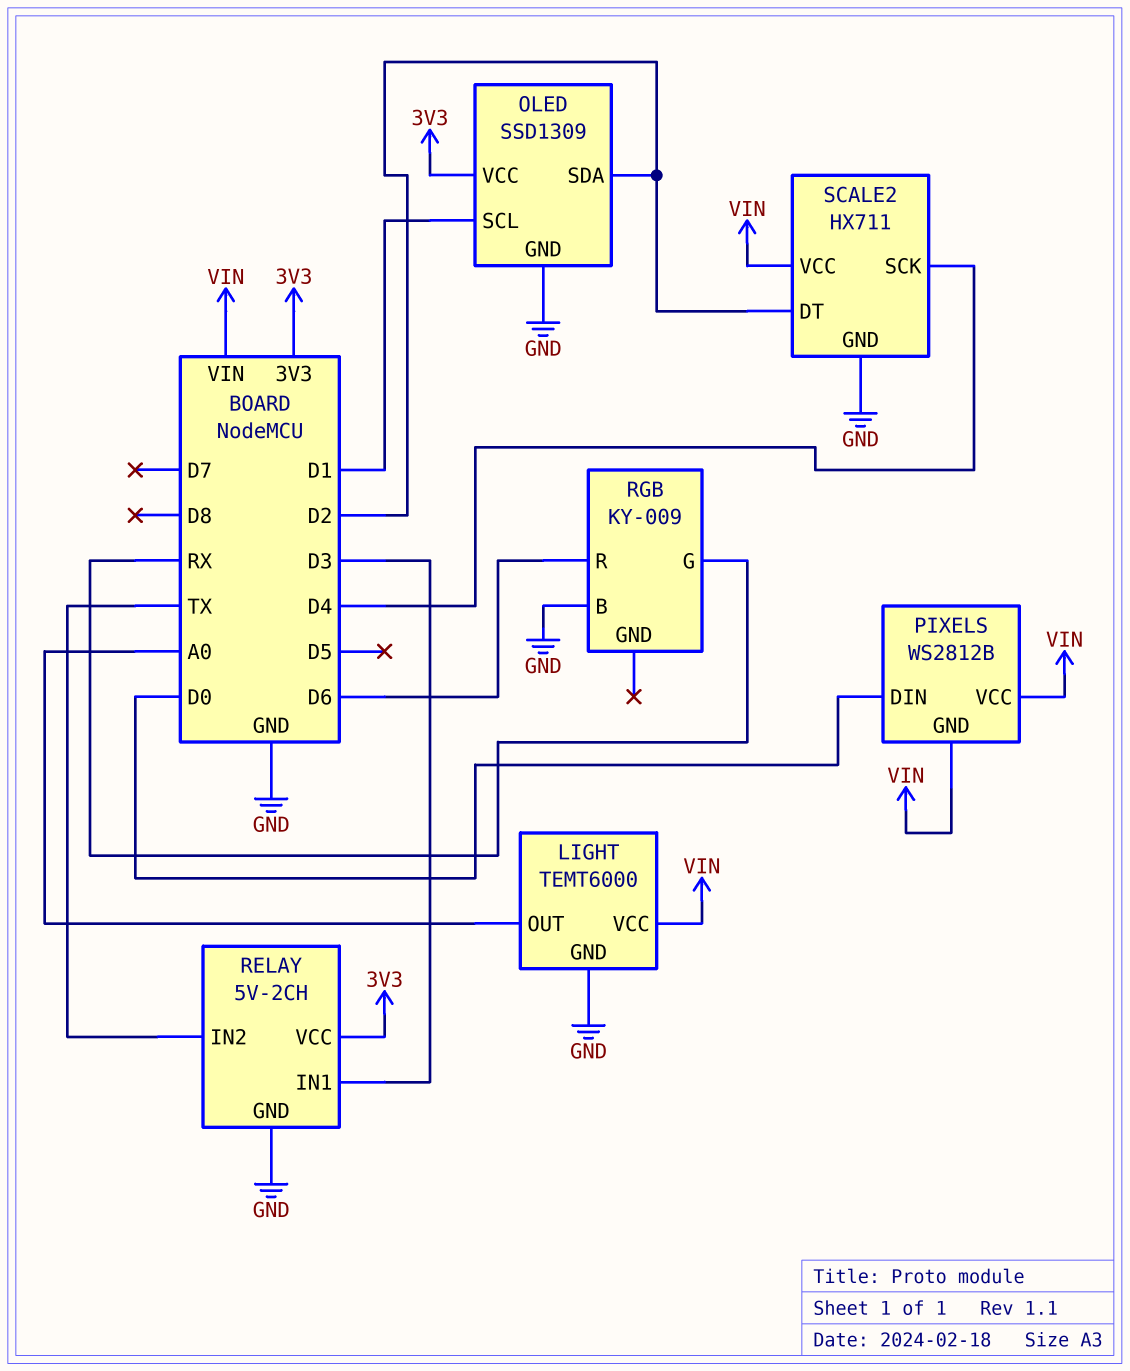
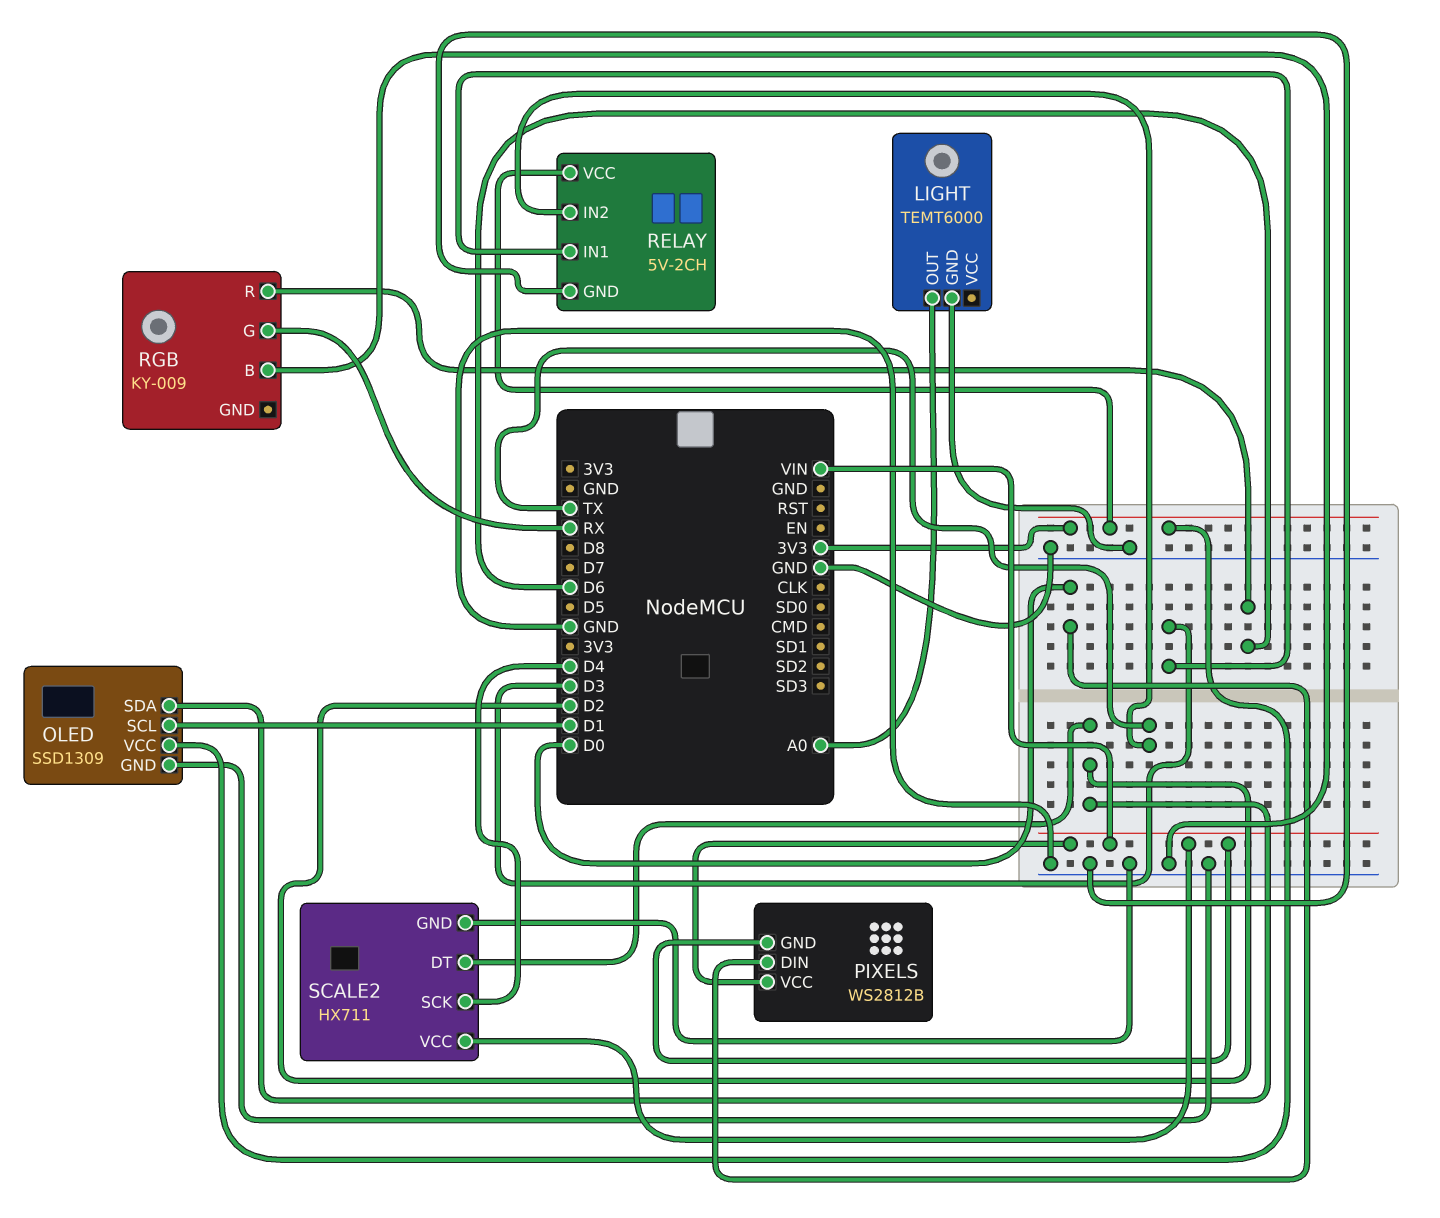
LIGHT pin VCC: VIN -> none

